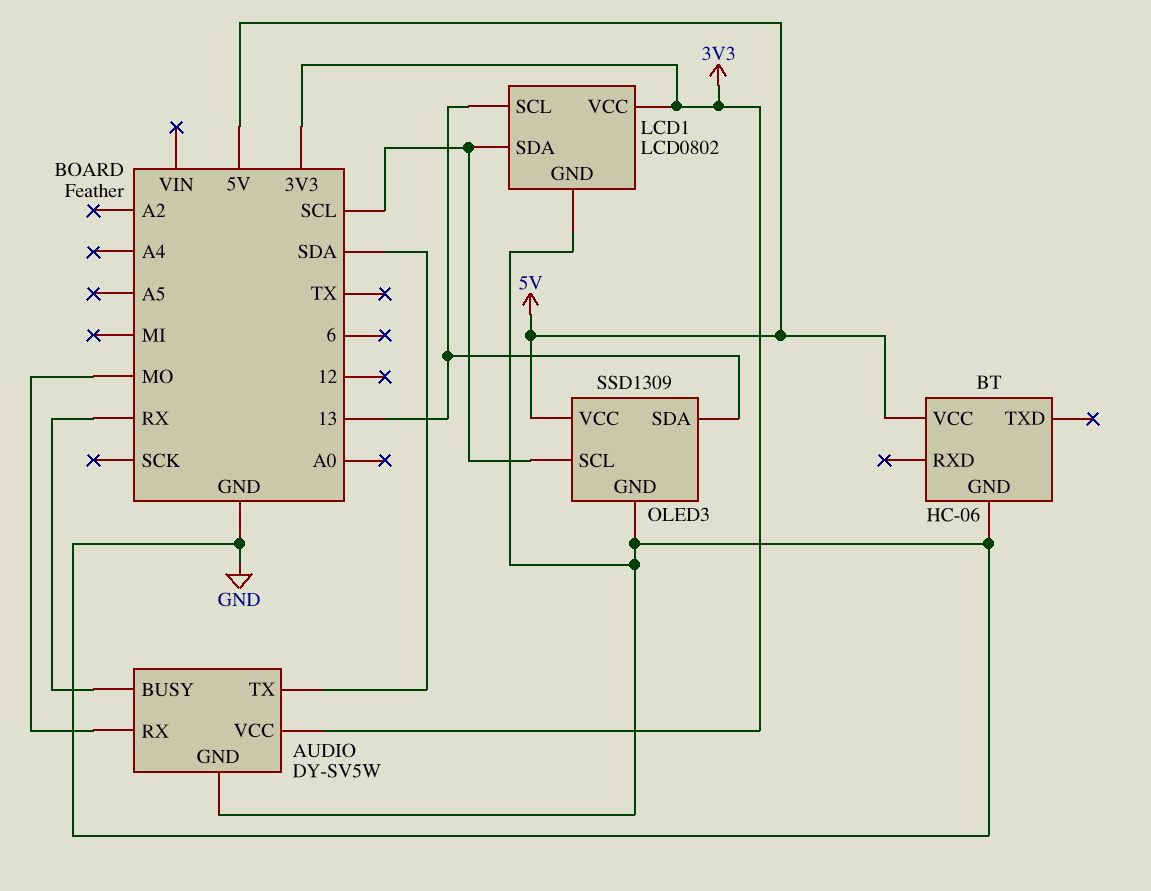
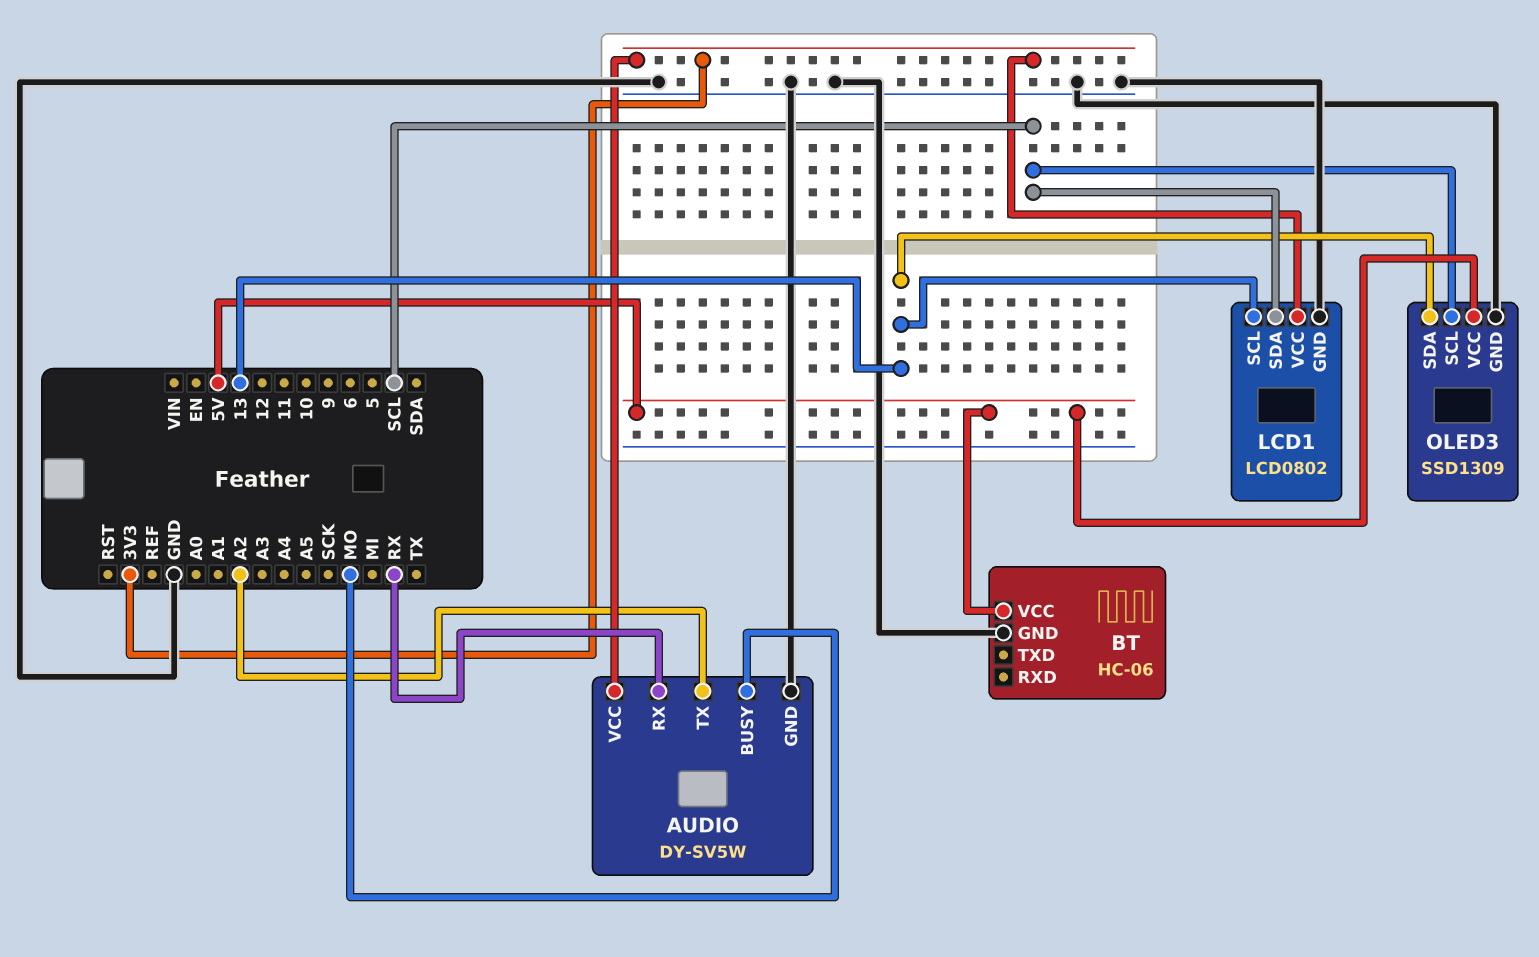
AUDIO pin BUSY: RX -> MO
AUDIO pin RX: MO -> RX
AUDIO pin TX: SDA -> A2

